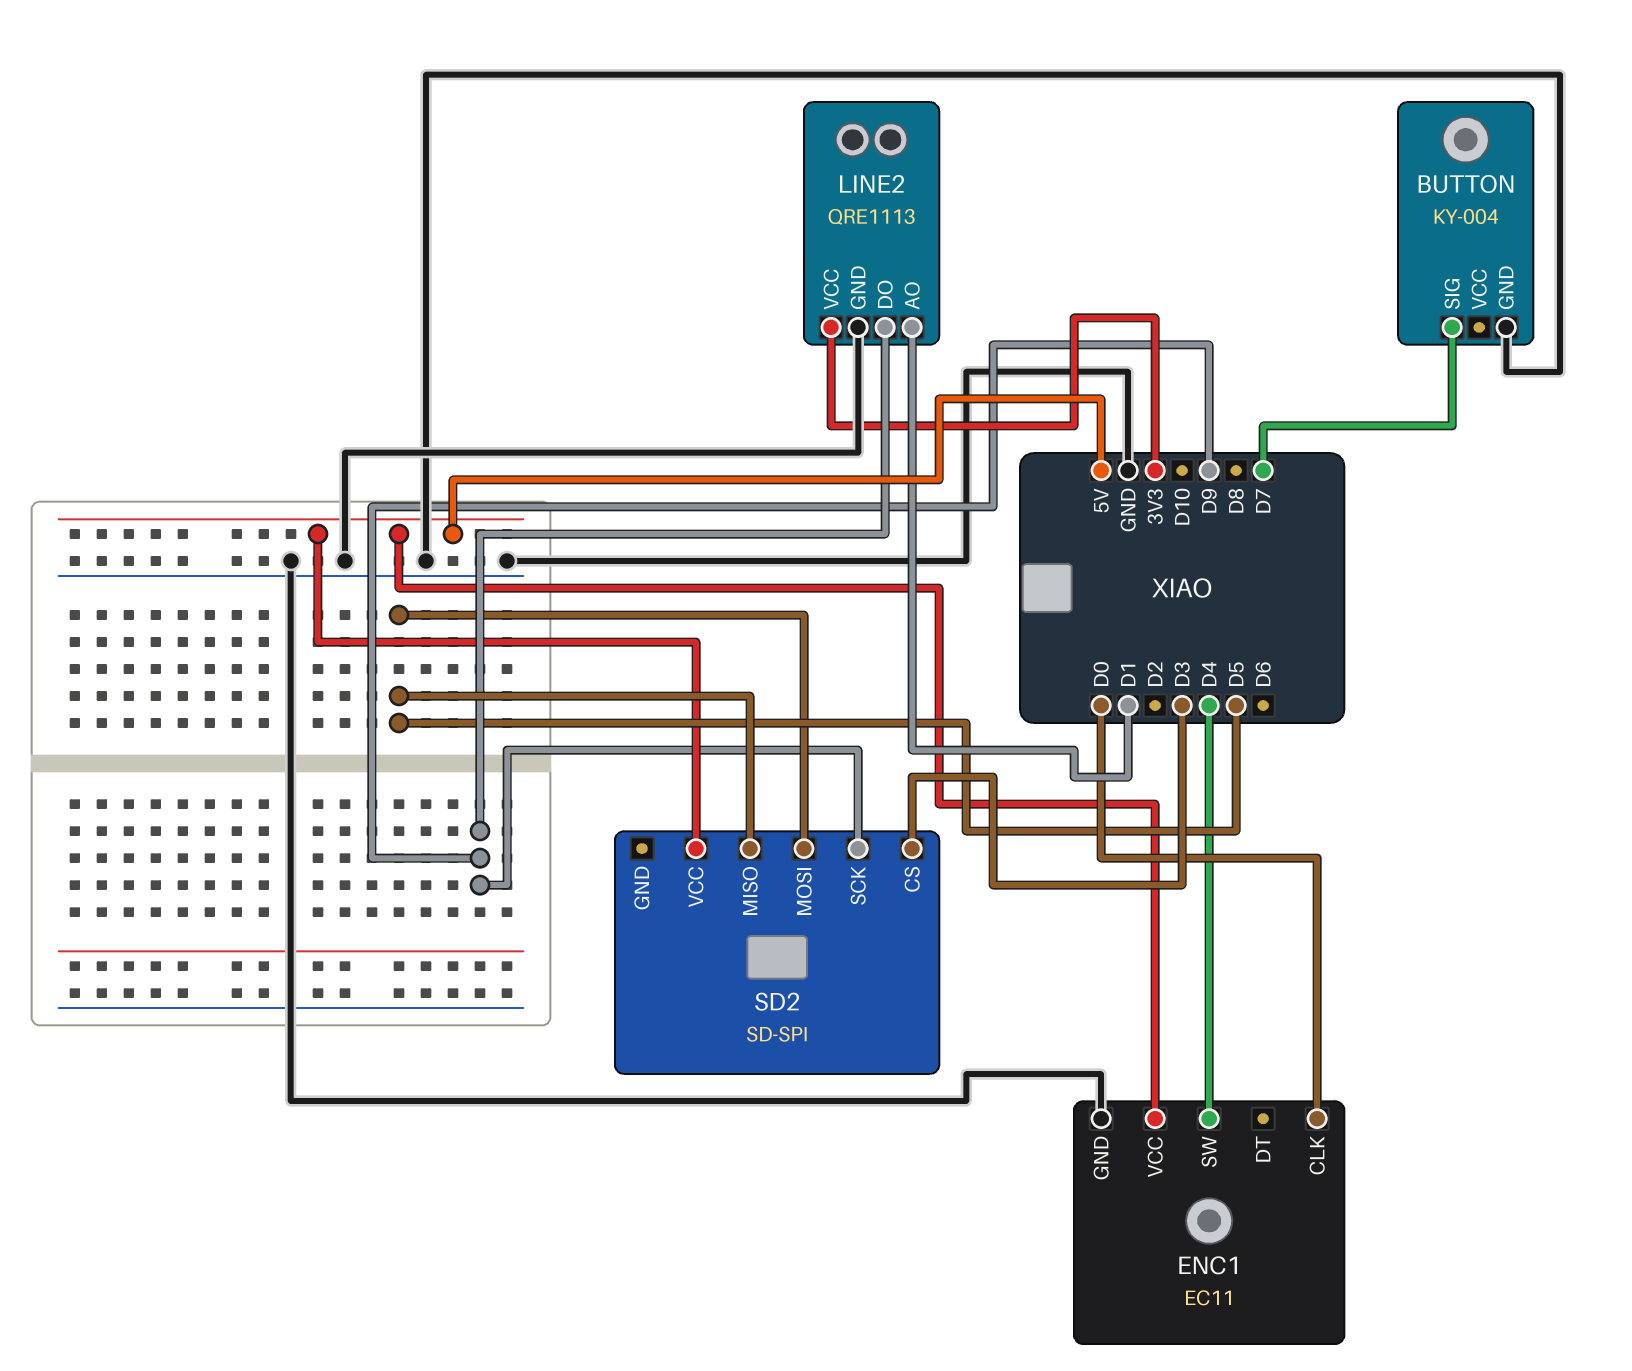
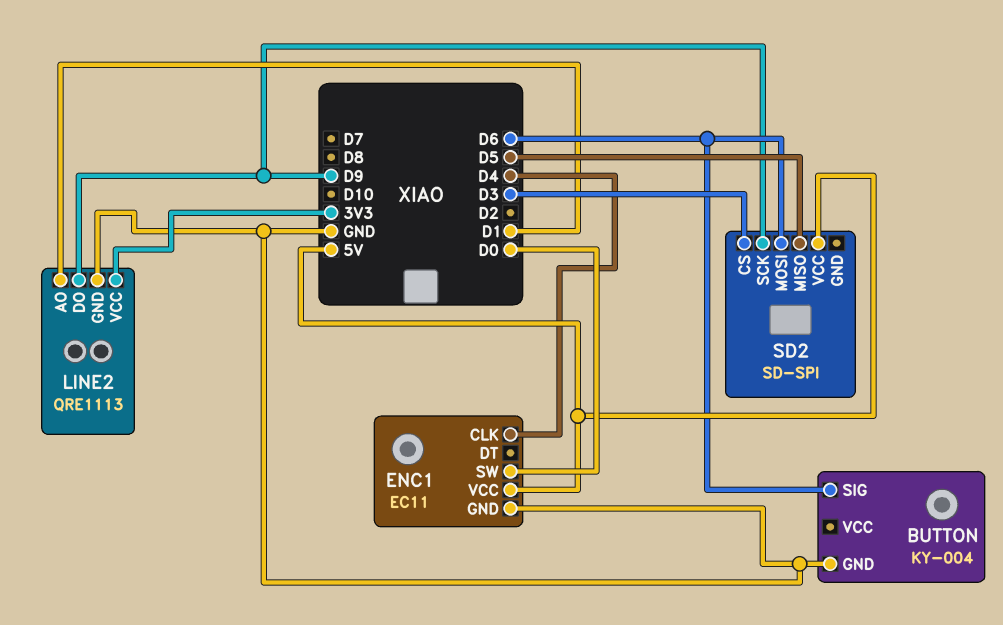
BUTTON pin SIG: D7 -> D6
ENC1 pin CLK: D0 -> D4
ENC1 pin SW: D4 -> D0
SD2 pin MOSI: D5 -> D6

